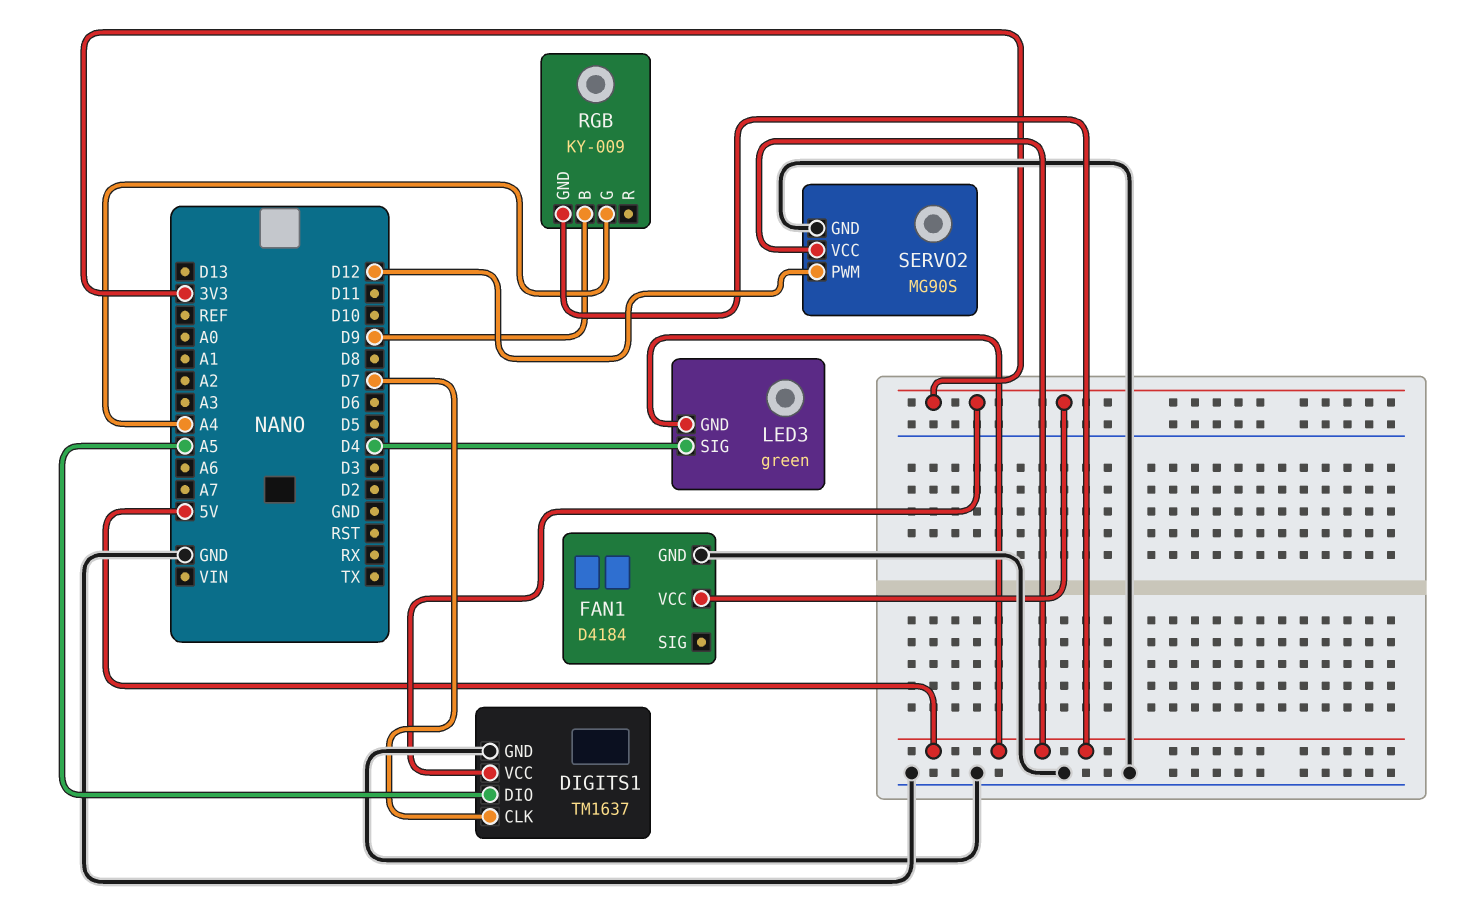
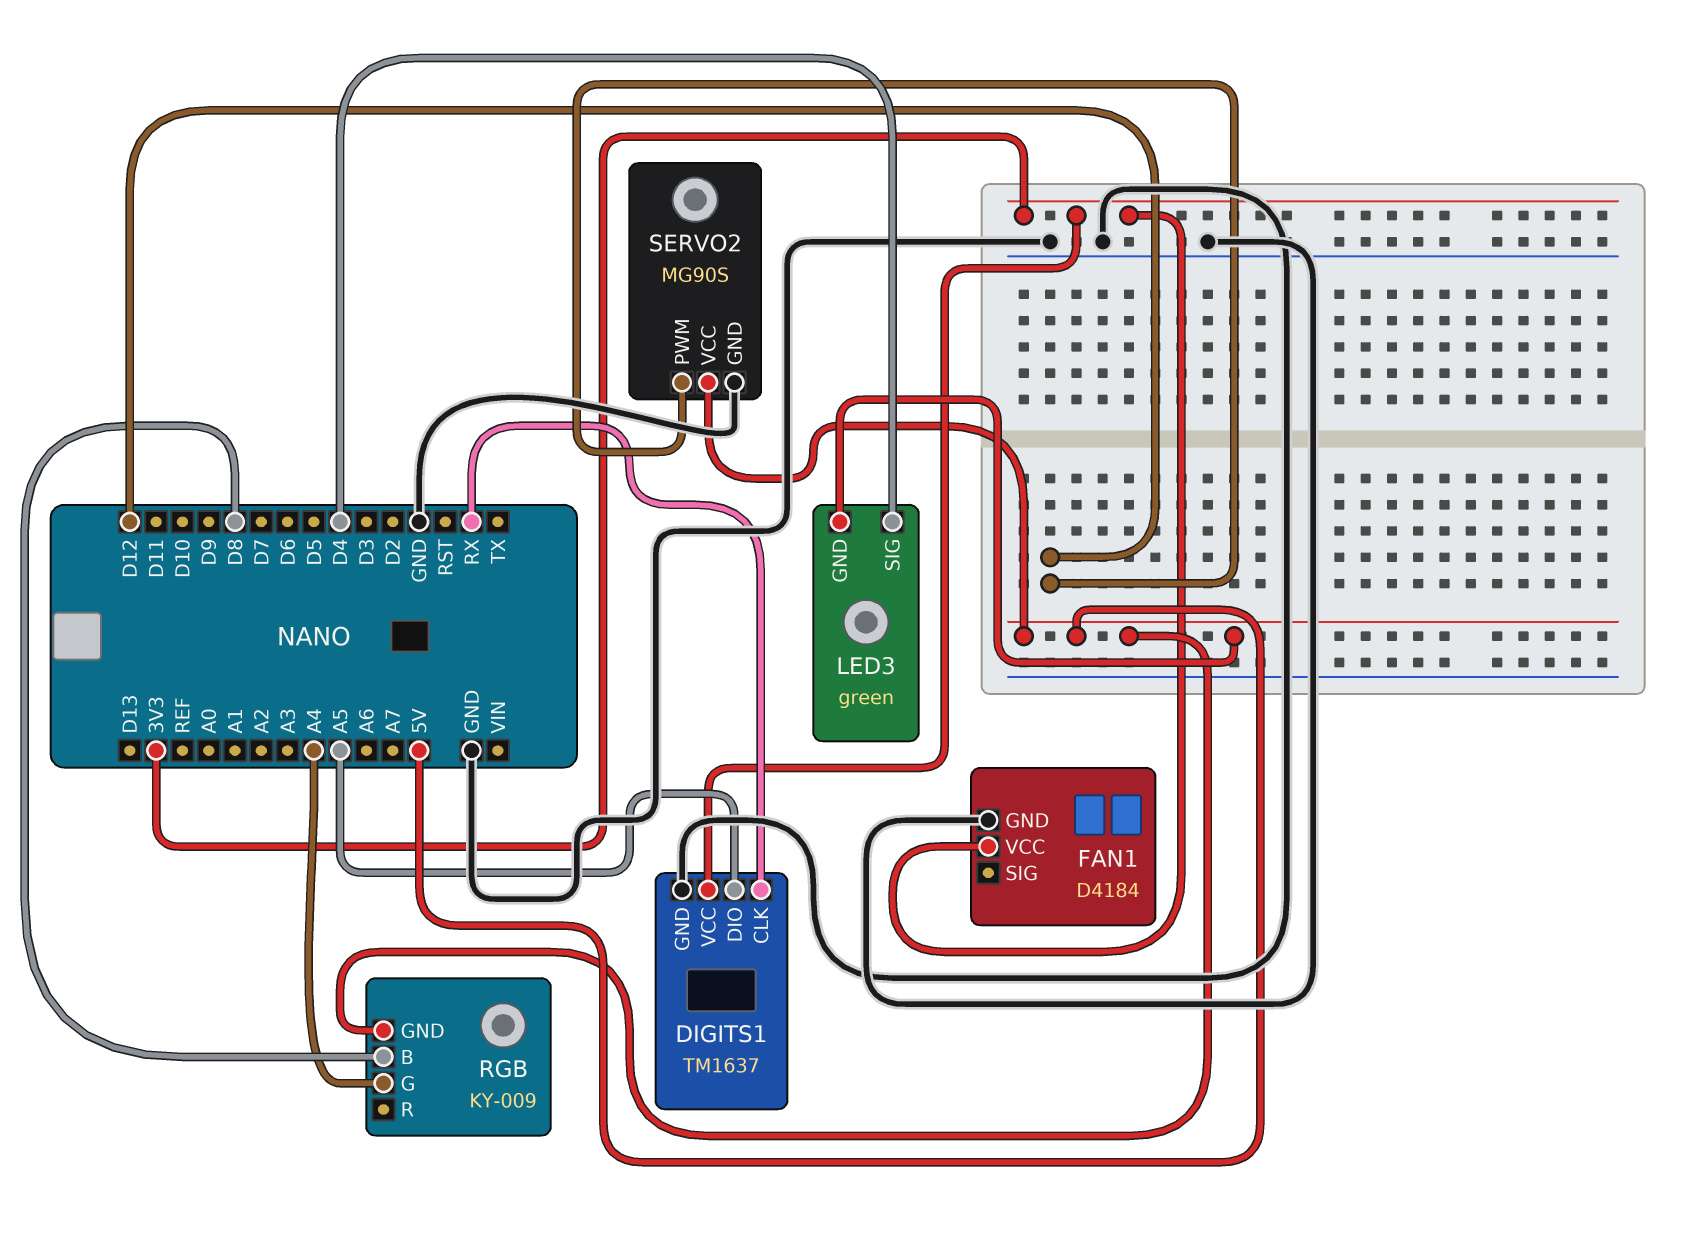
DIGITS1 pin CLK: D7 -> RX
RGB pin B: D9 -> D8

